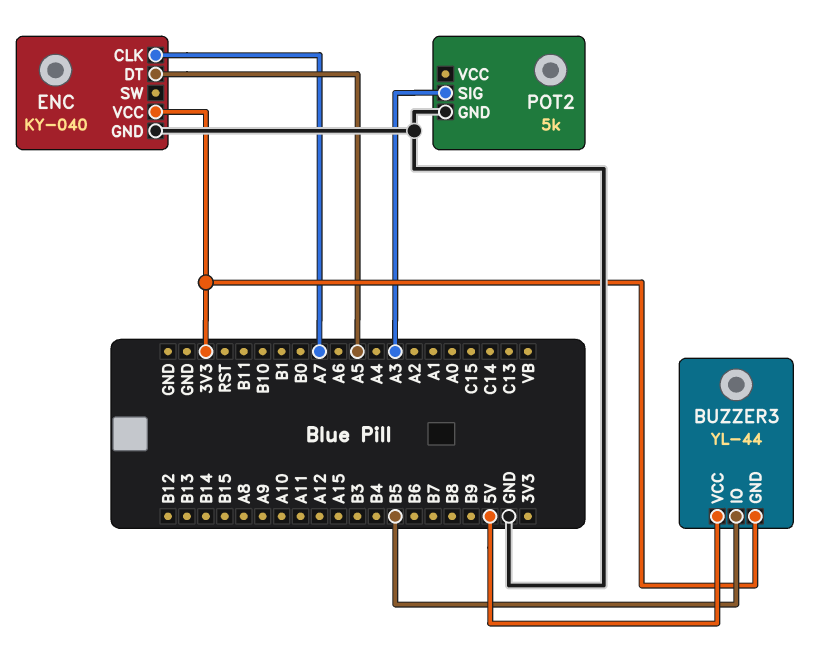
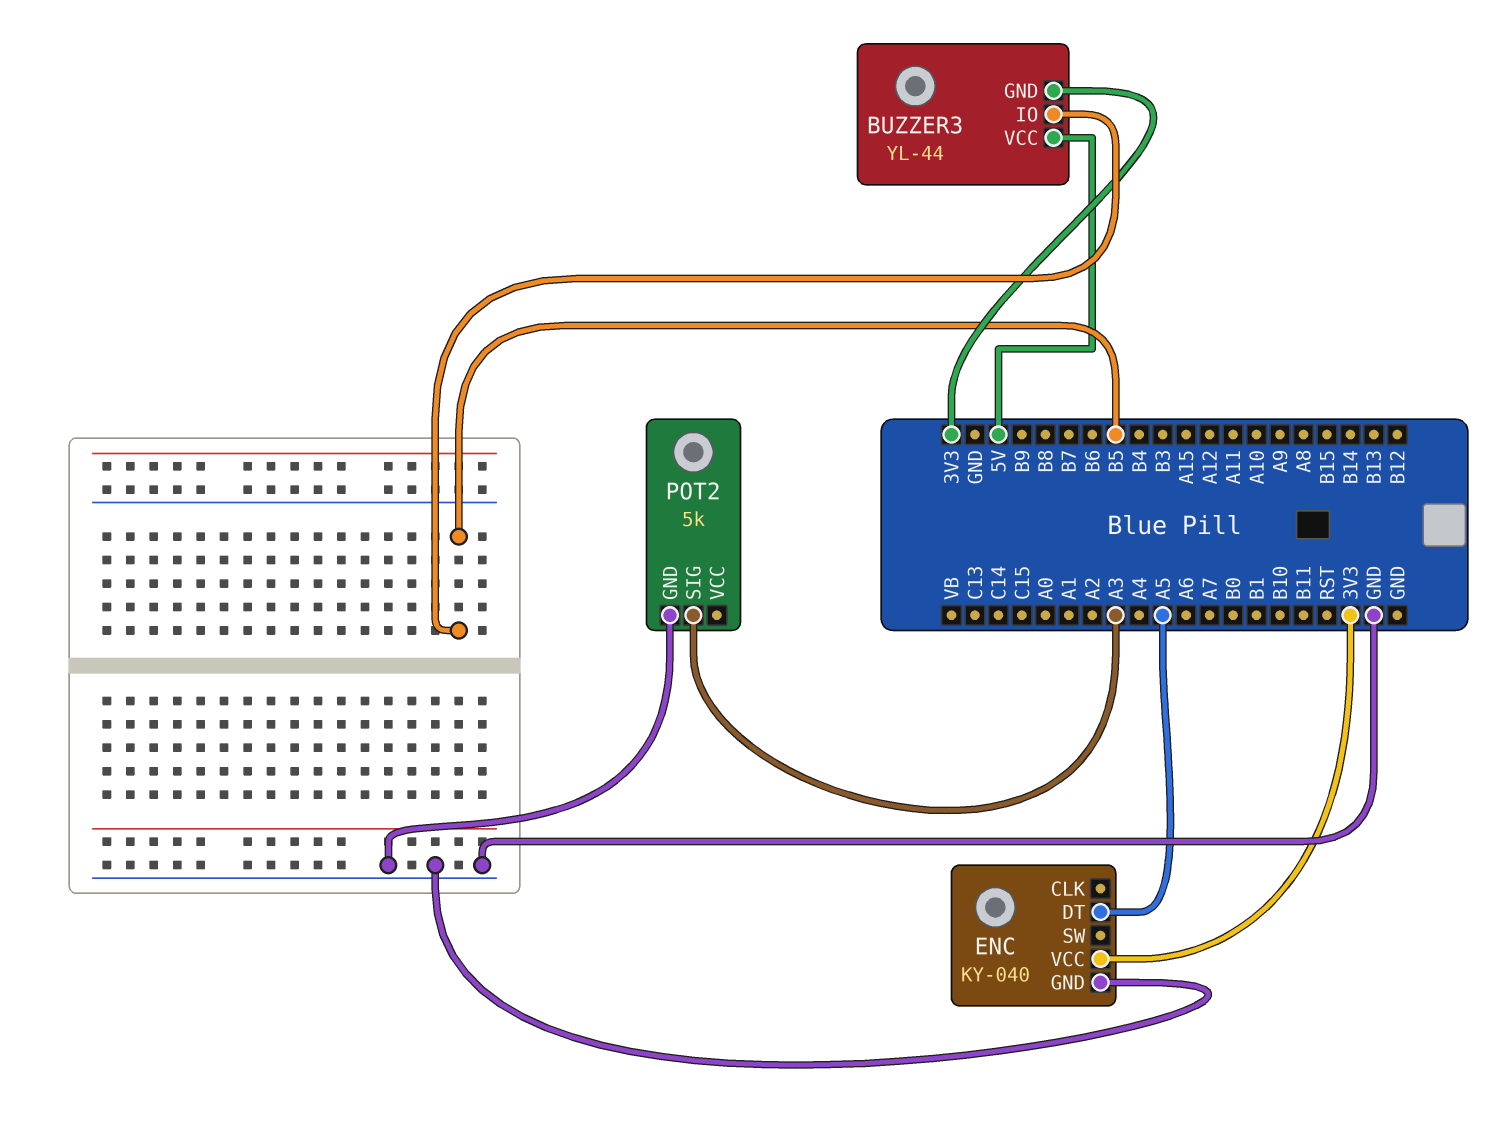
ENC pin CLK: A7 -> none

